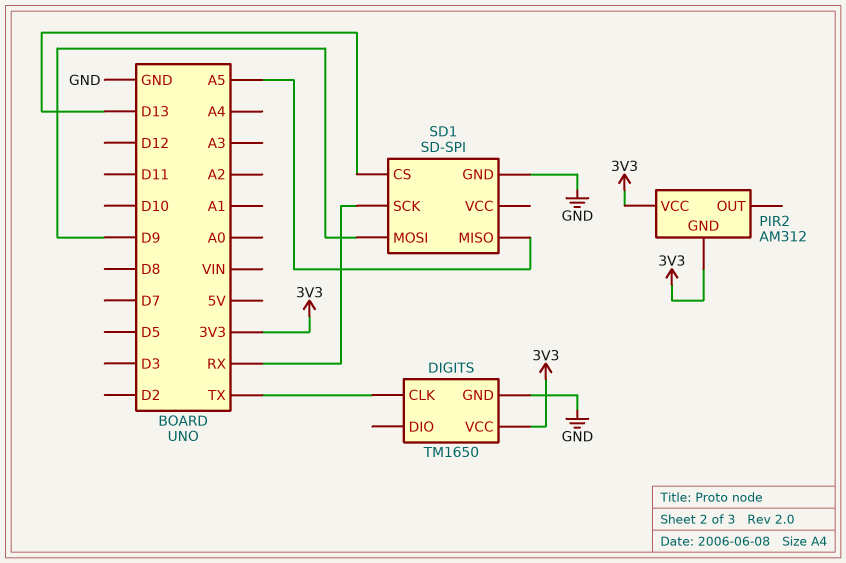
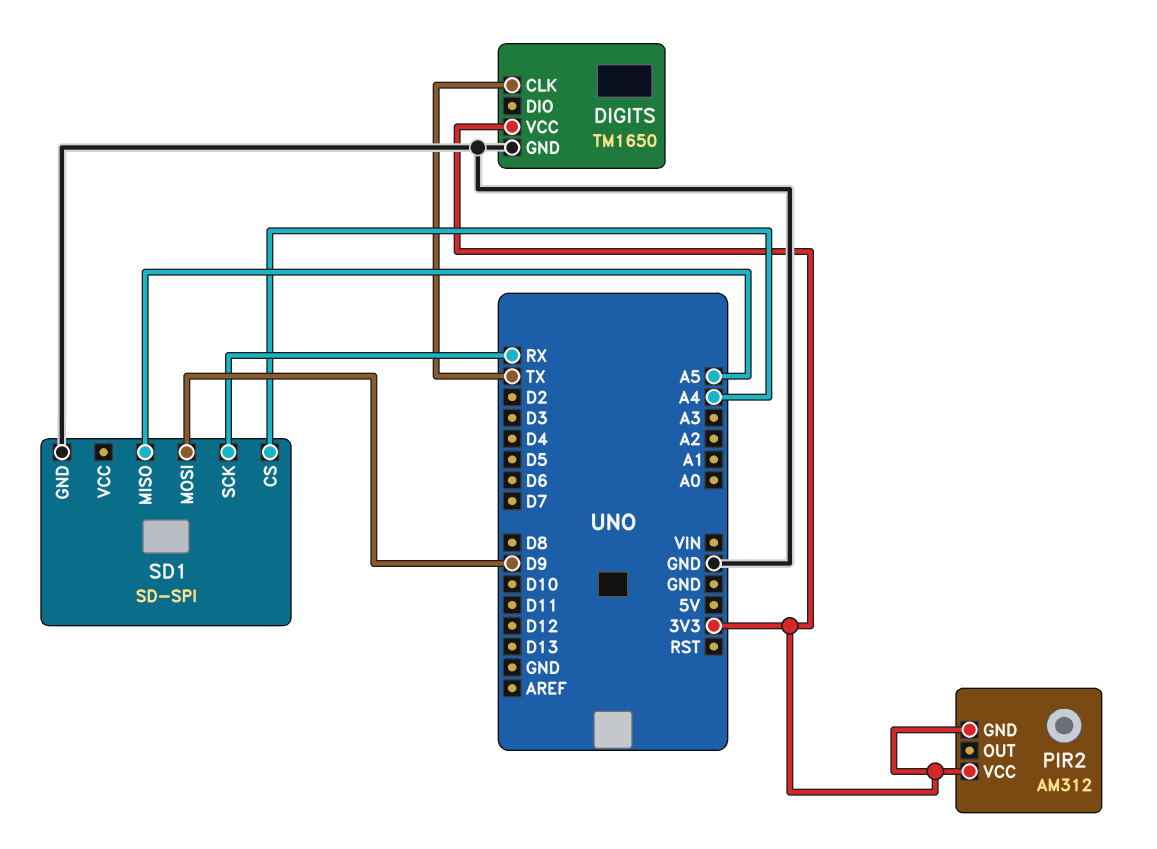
SD1 pin CS: D13 -> A4

